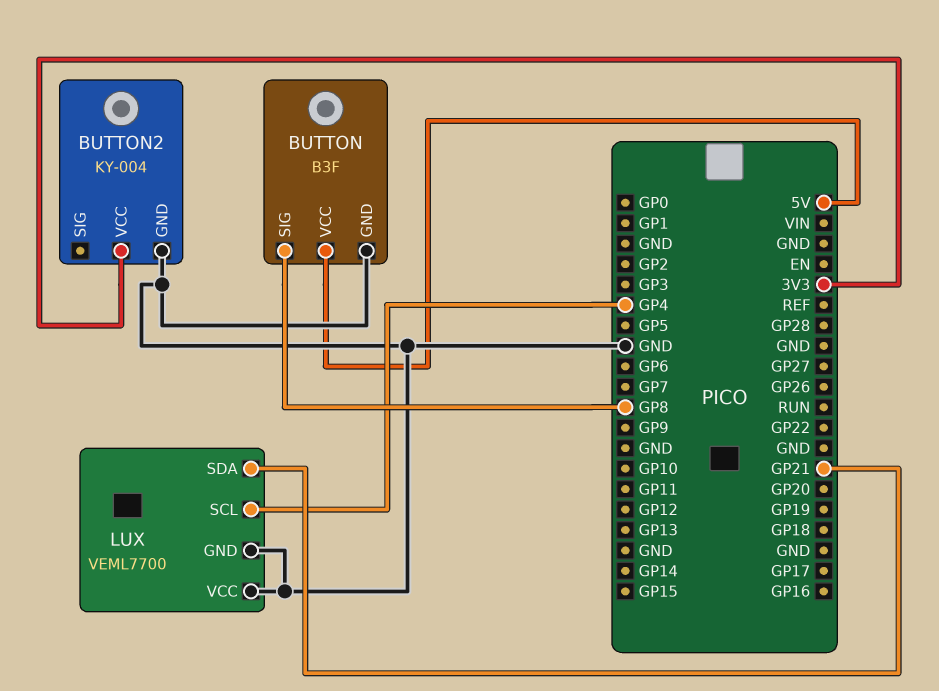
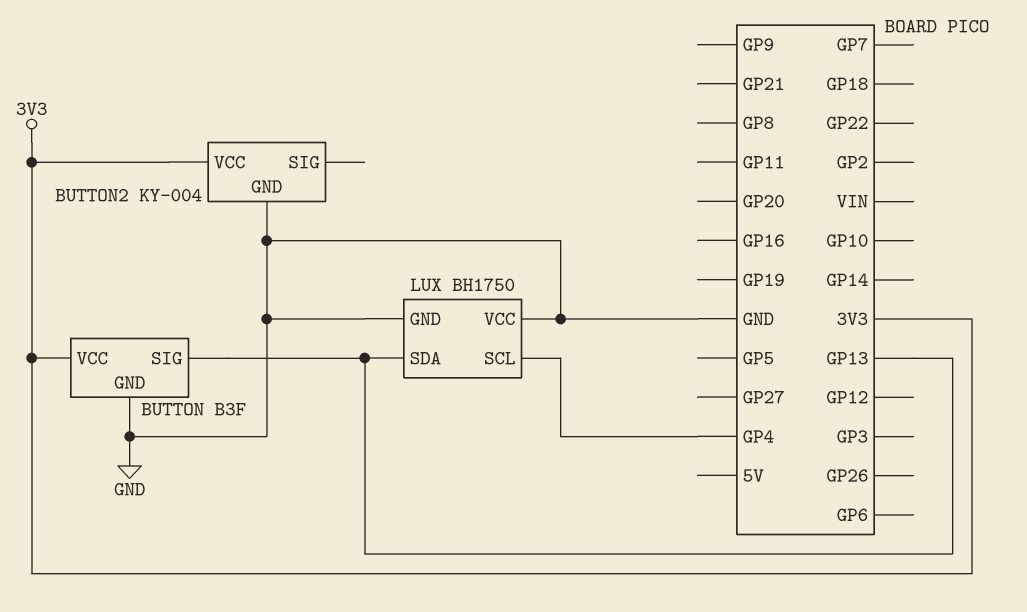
BUTTON pin SIG: GP8 -> GP13
BUTTON pin VCC: 5V -> 3V3
LUX: VEML7700 -> BH1750
LUX pin SDA: GP21 -> GP13

